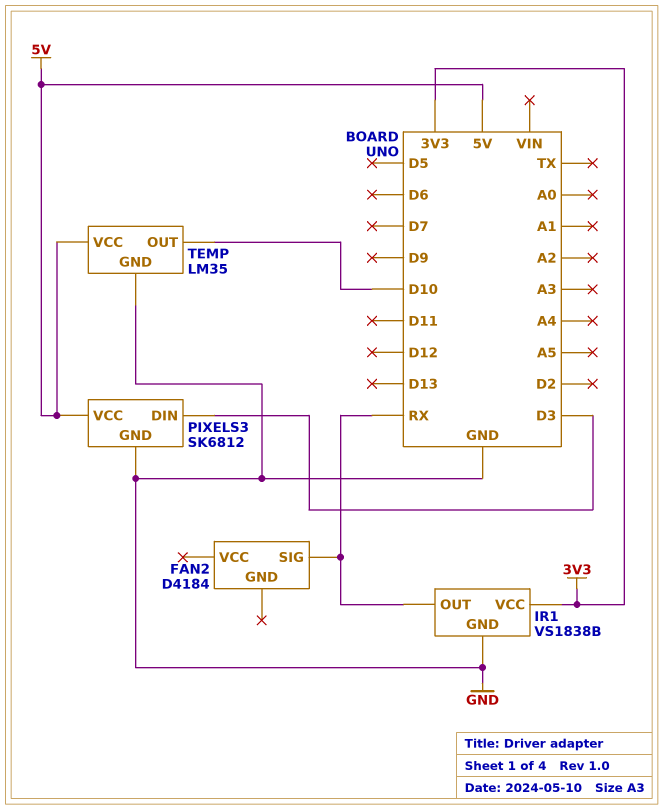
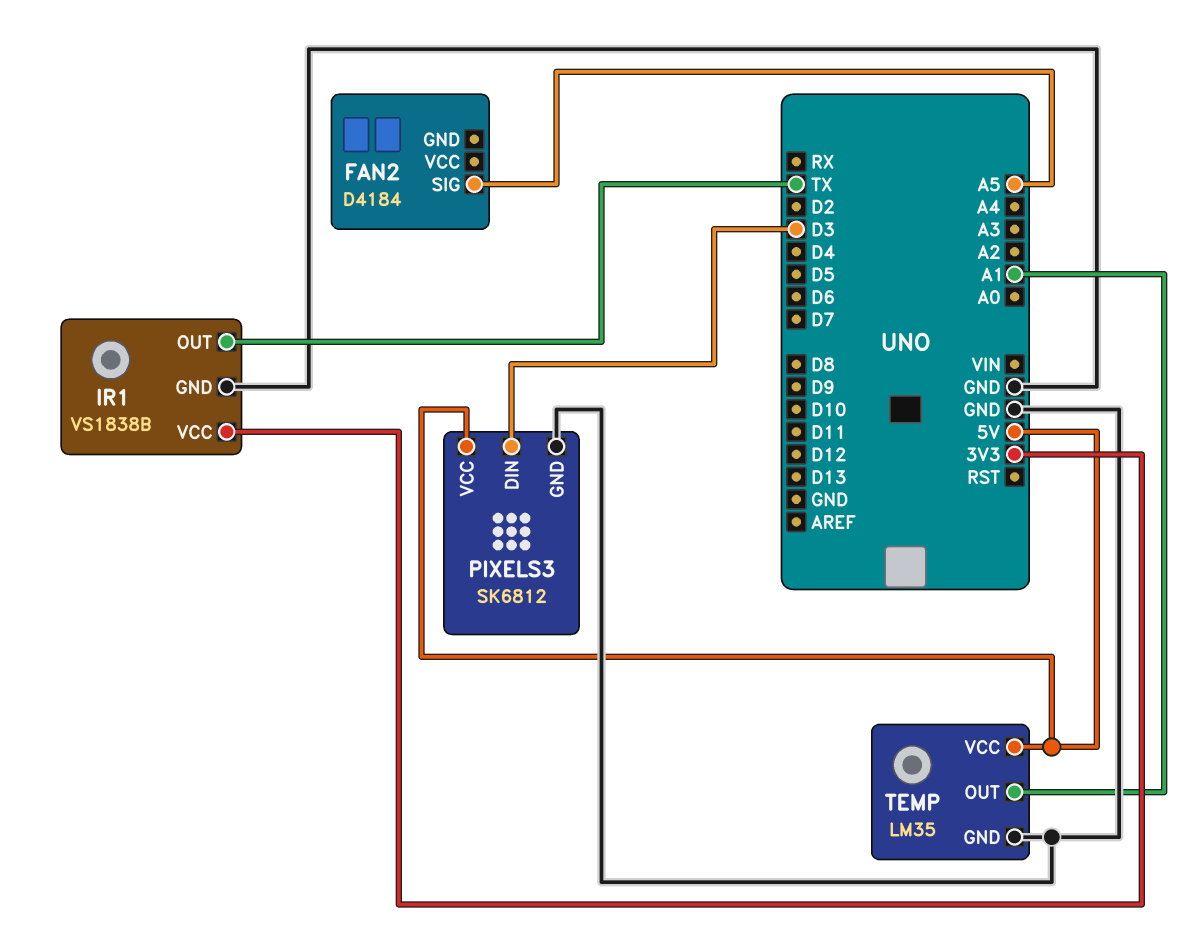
FAN2 pin SIG: RX -> A5
IR1 pin OUT: RX -> TX
TEMP pin OUT: D10 -> A1

